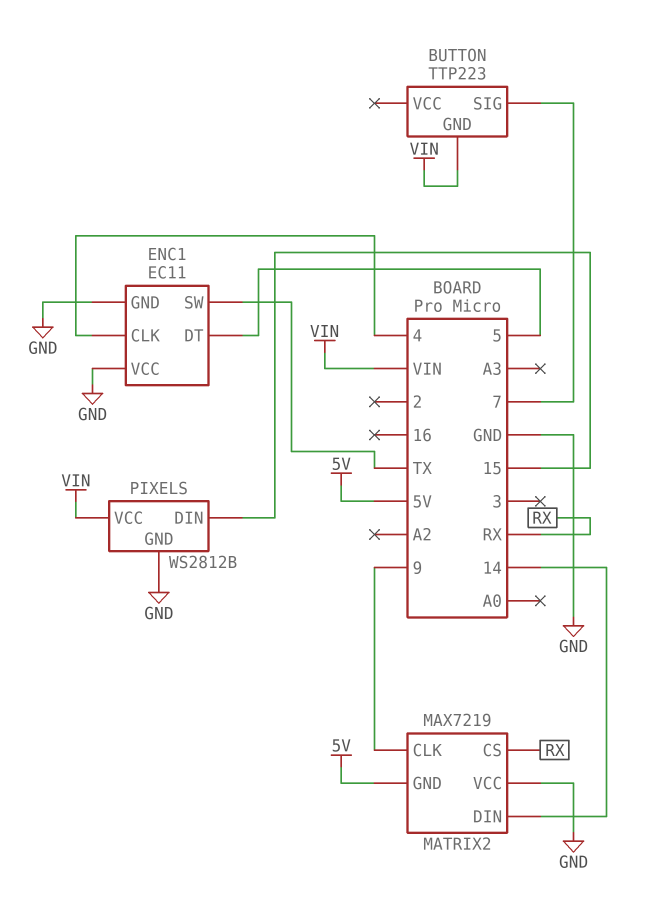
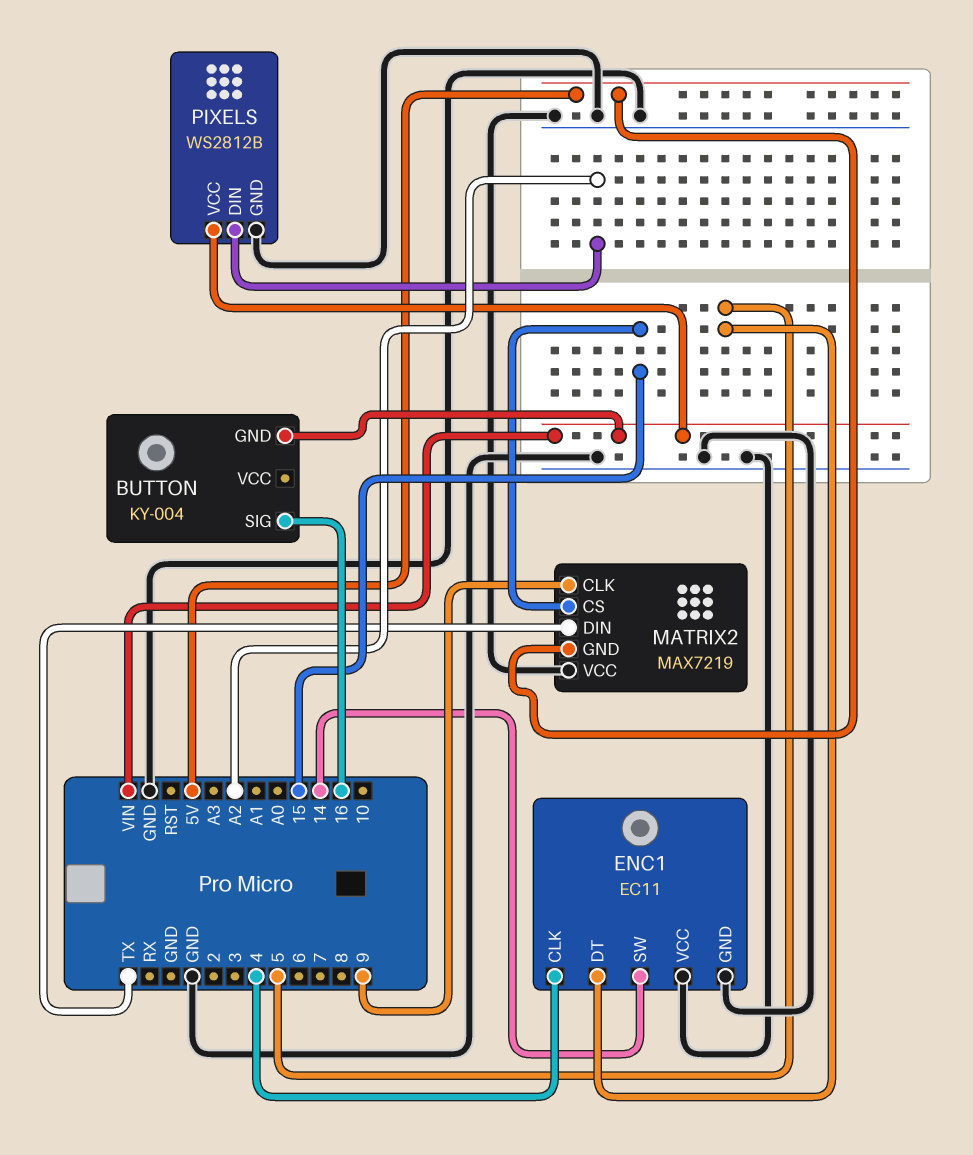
BUTTON: TTP223 -> KY-004
BUTTON pin SIG: 7 -> 16
ENC1 pin SW: TX -> 14
MATRIX2 pin CS: RX -> 15
MATRIX2 pin DIN: 14 -> TX
PIXELS pin DIN: 15 -> A2

